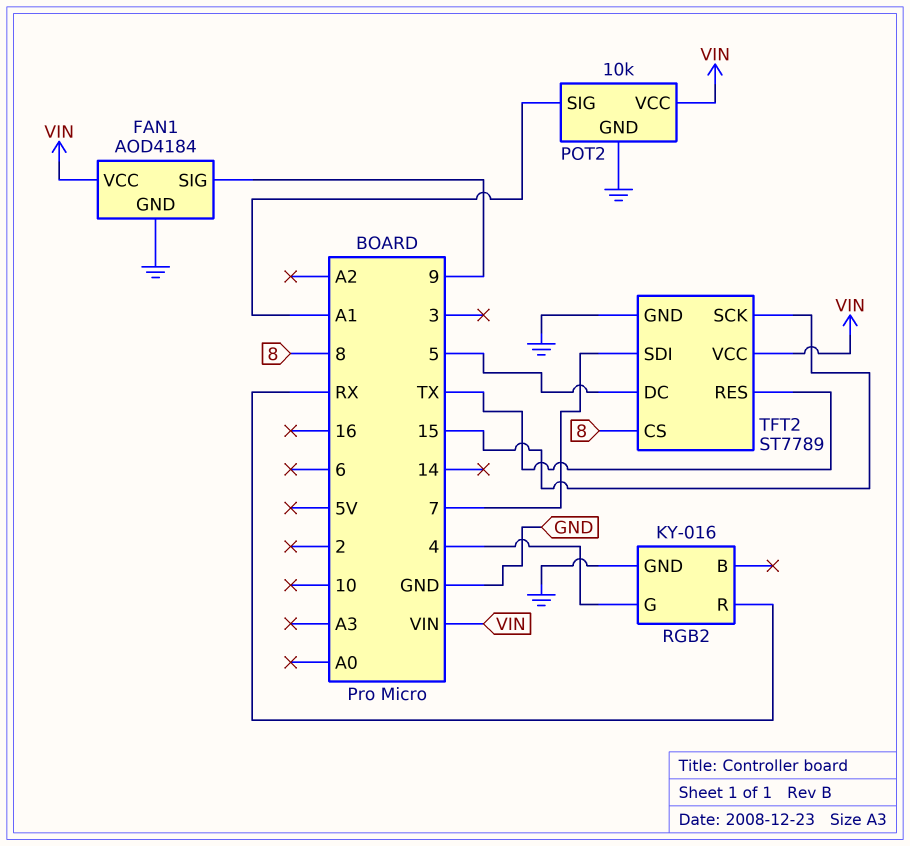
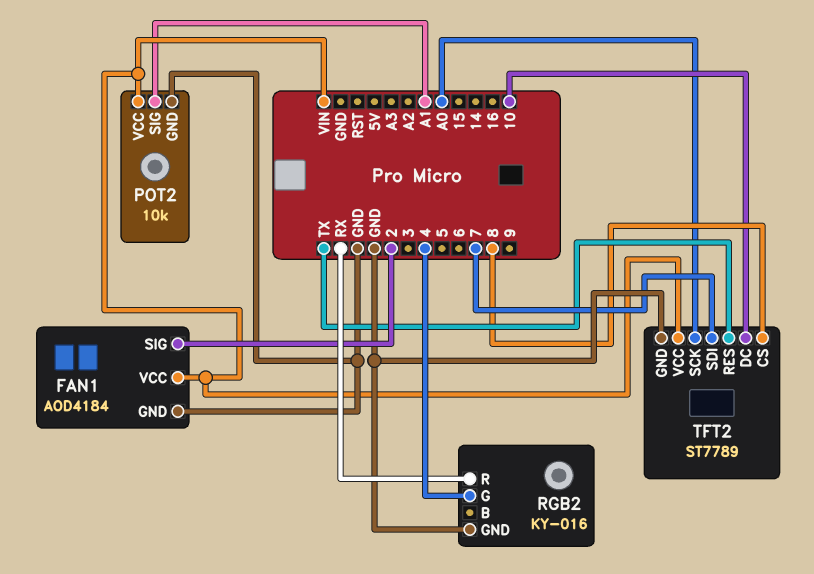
FAN1 pin SIG: 9 -> 2
TFT2 pin DC: 5 -> 10
TFT2 pin SCK: 15 -> A0

